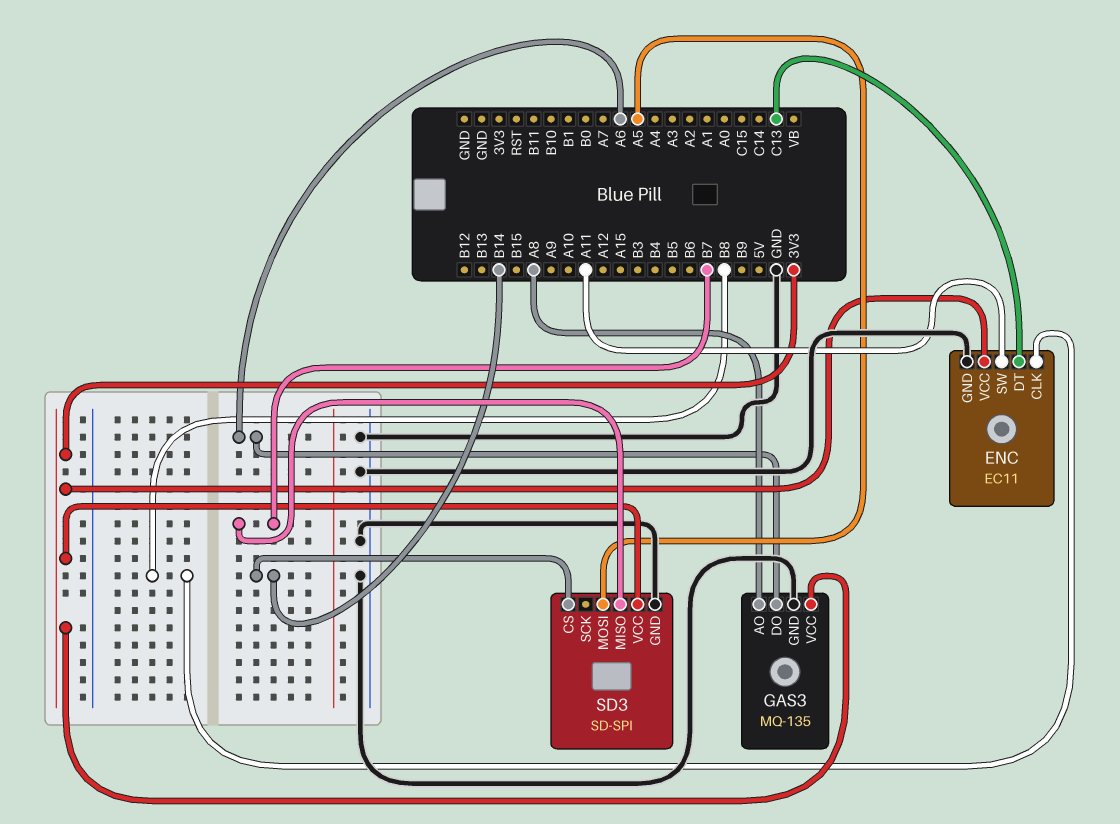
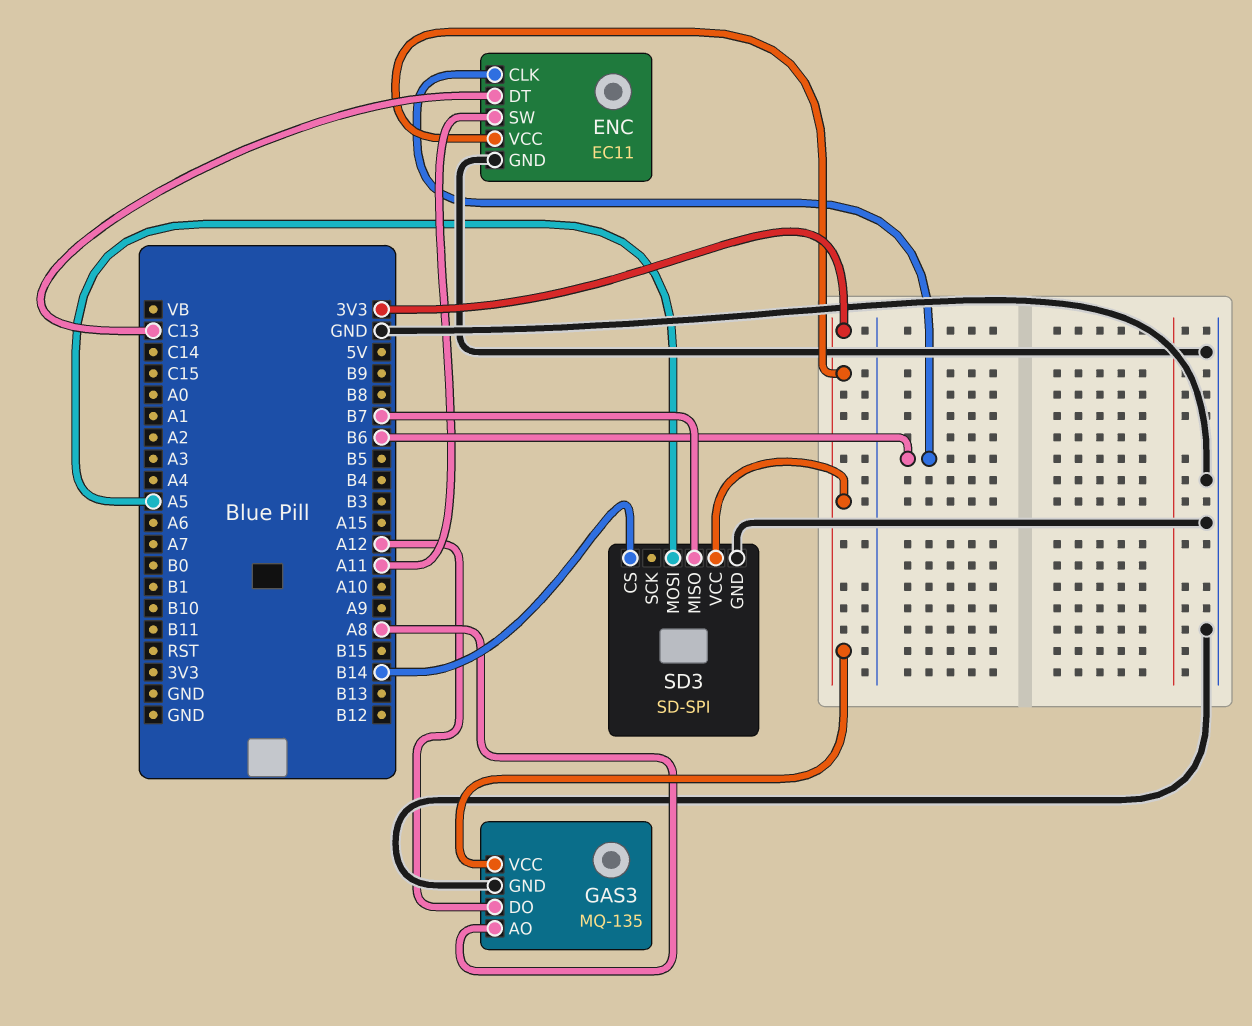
ENC pin CLK: B8 -> B6
GAS3 pin DO: A6 -> A12

